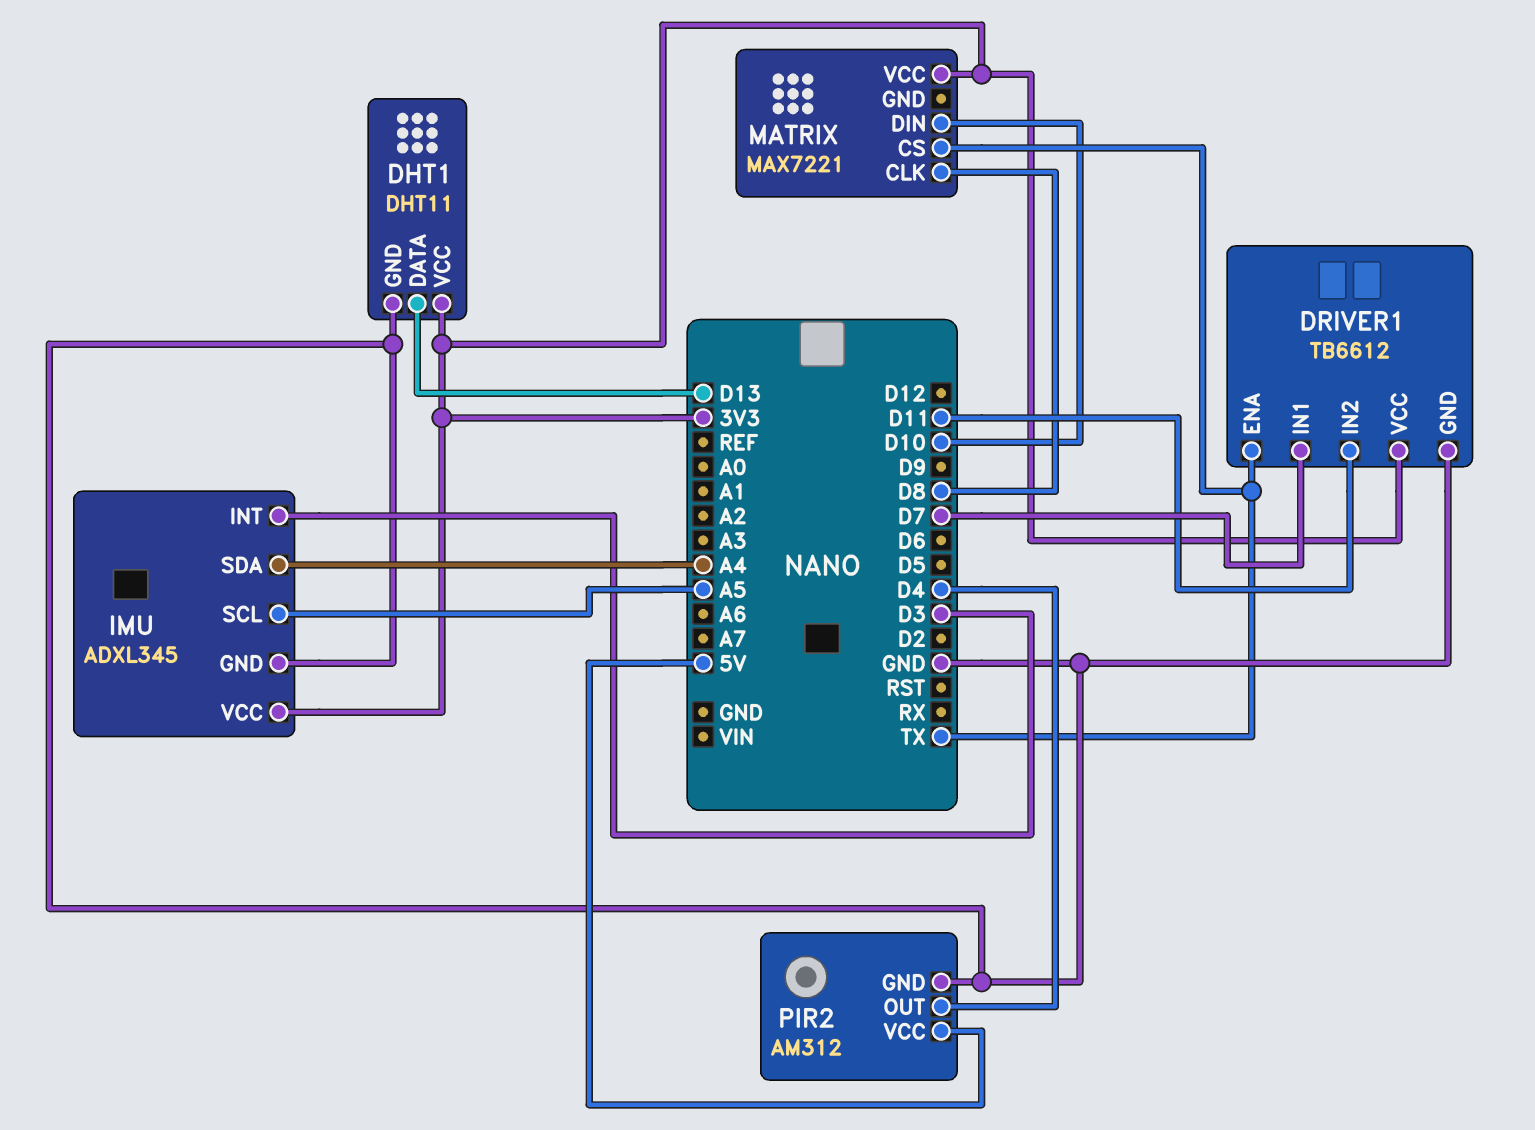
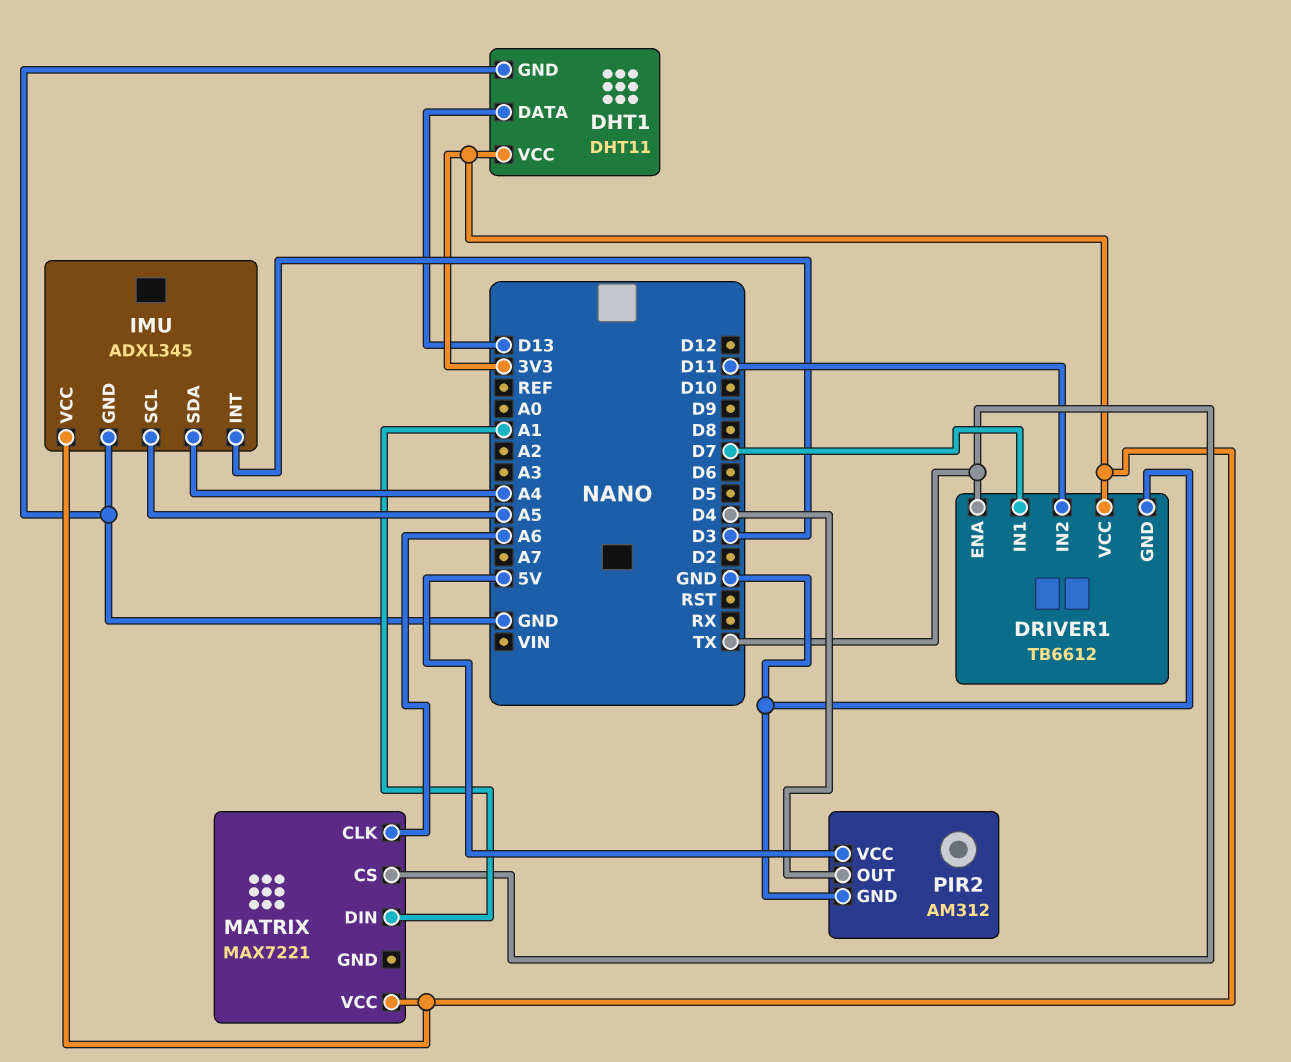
MATRIX pin CLK: D8 -> A6
MATRIX pin DIN: D10 -> A1

